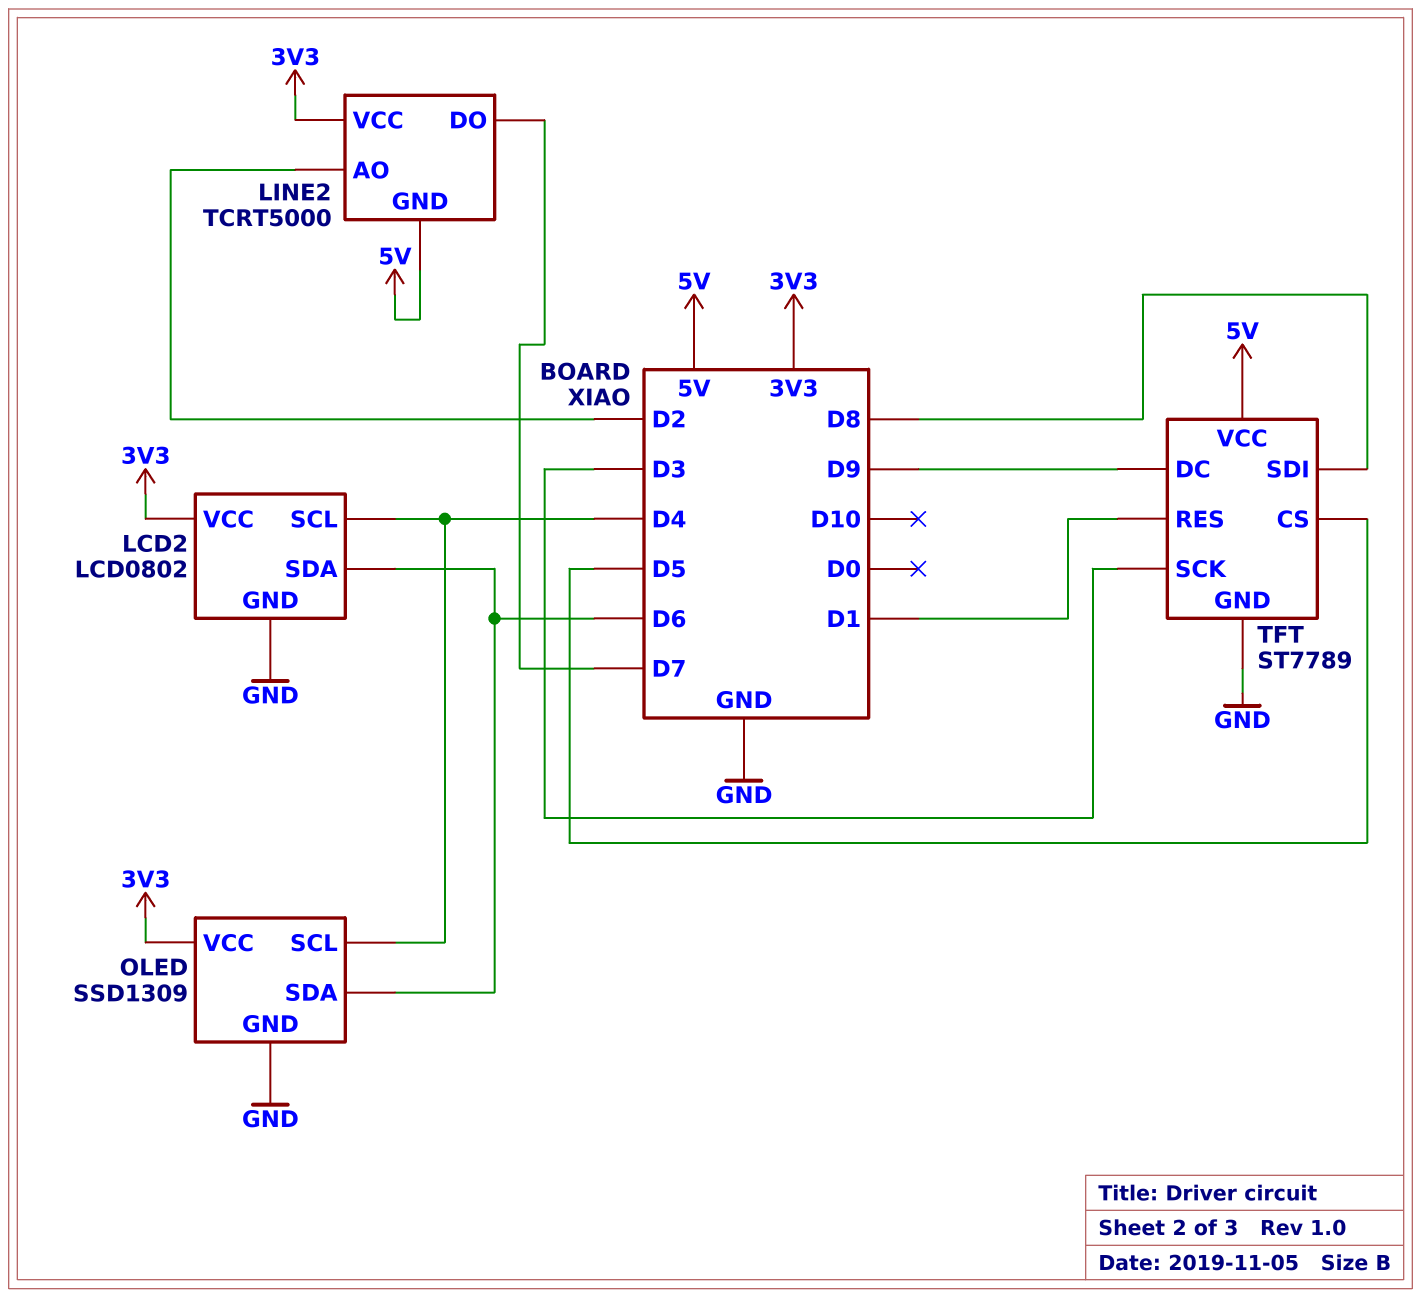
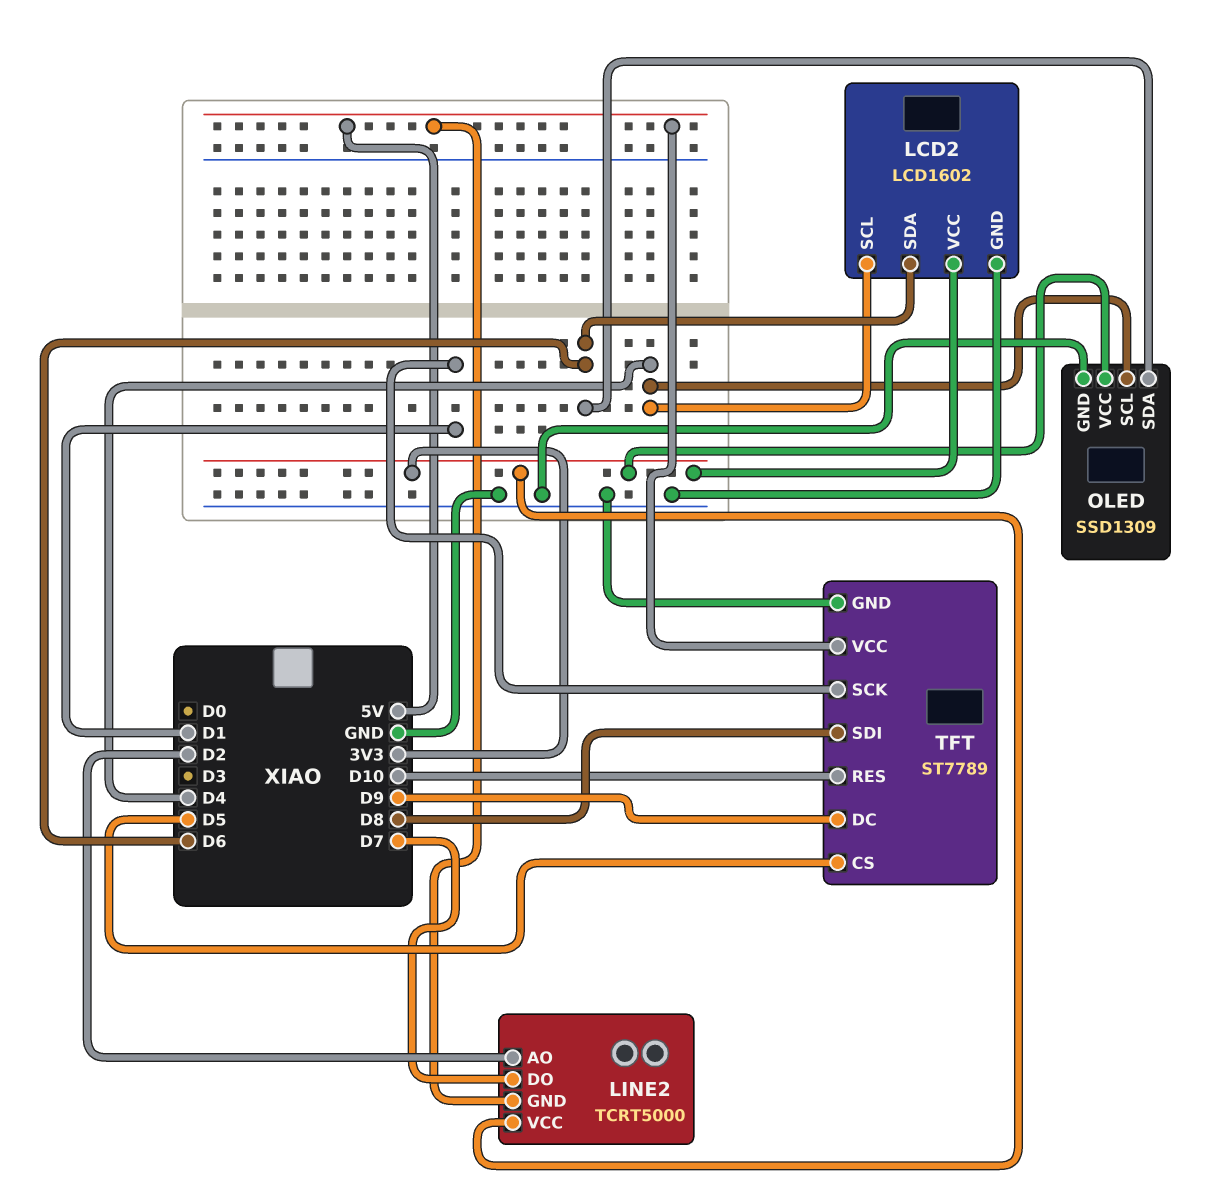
LCD2: LCD0802 -> LCD1602
TFT pin RES: D1 -> D10
TFT pin SCK: D3 -> D1

